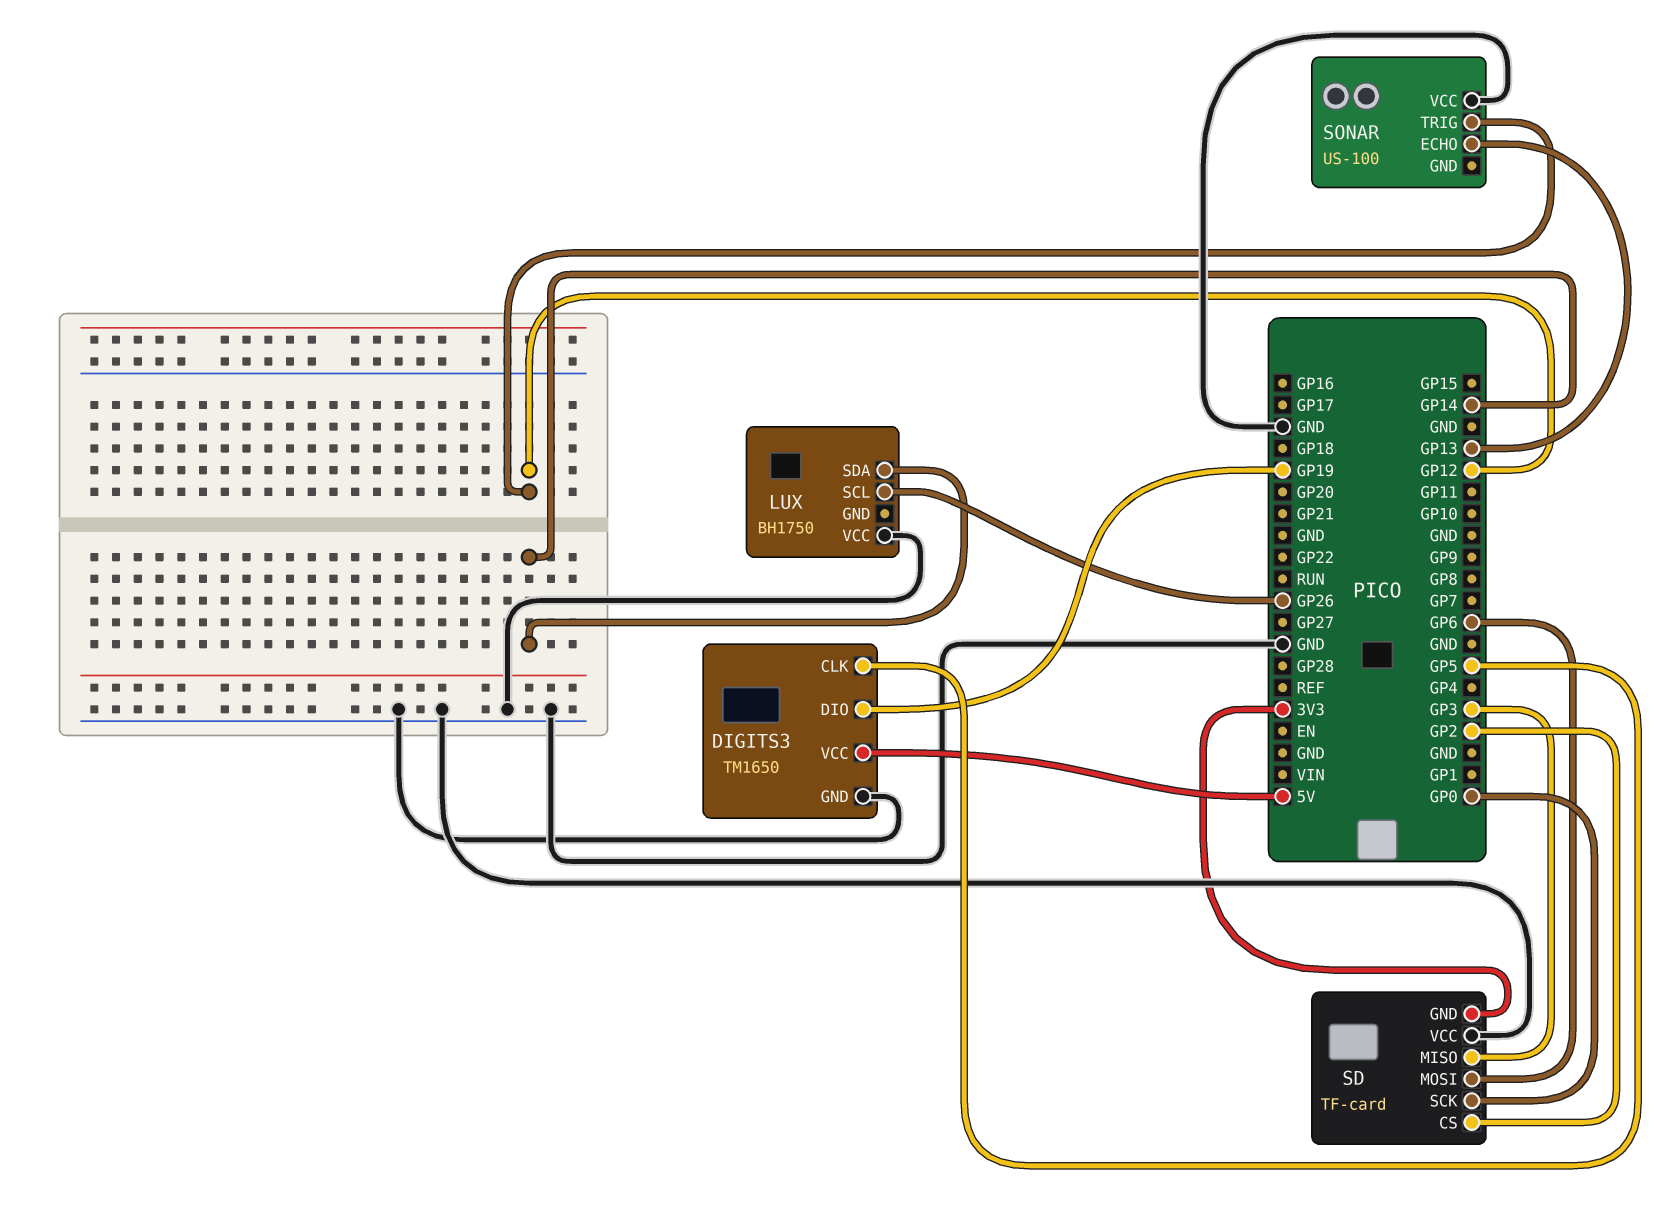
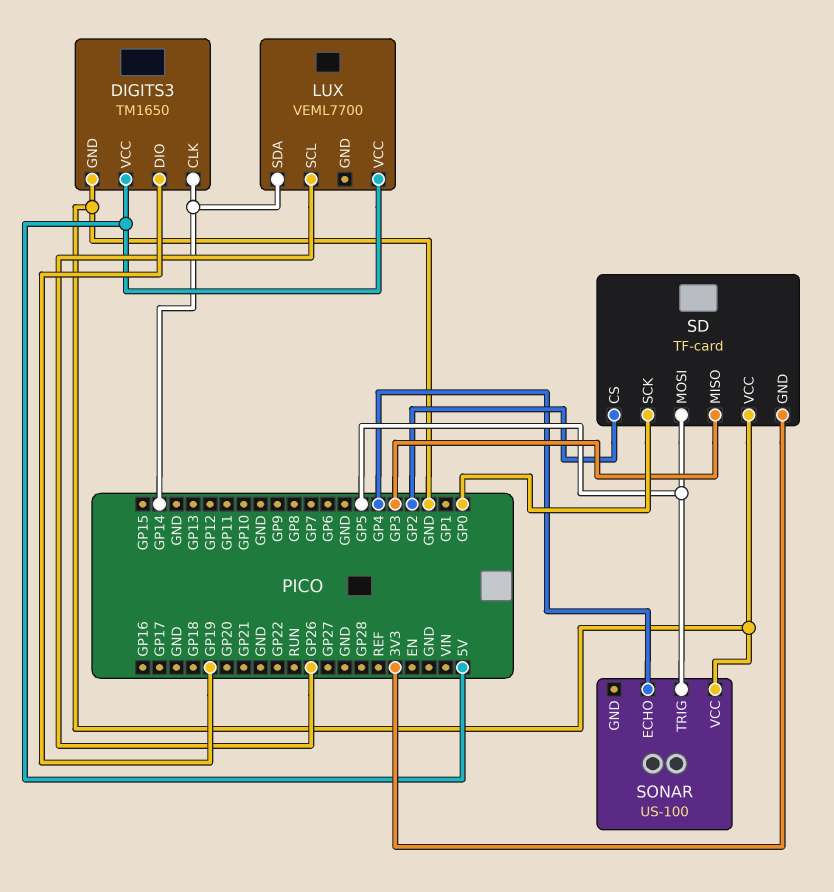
DIGITS3 pin CLK: GP5 -> GP14
LUX: BH1750 -> VEML7700
LUX pin VCC: GND -> 5V
SD pin MOSI: GP6 -> GP5
SONAR pin ECHO: GP13 -> GP4
SONAR pin TRIG: GP12 -> GP5

